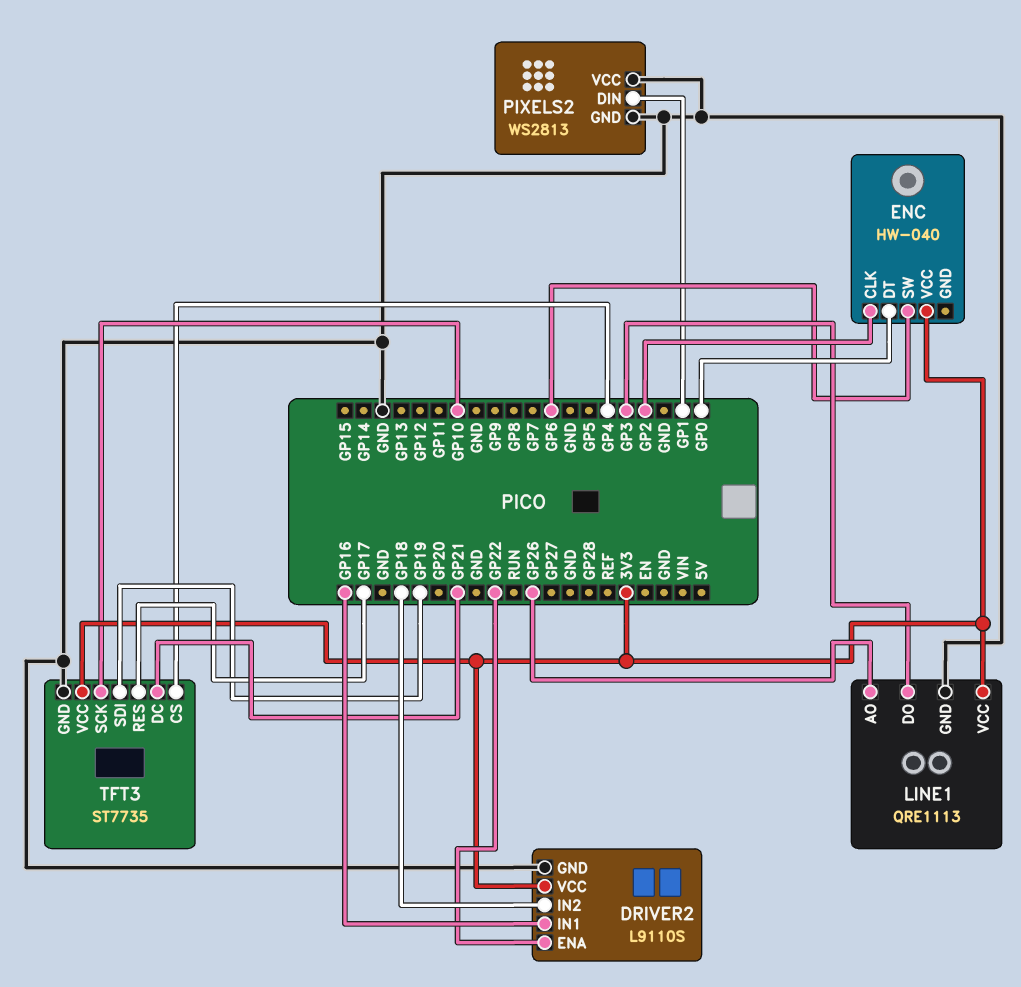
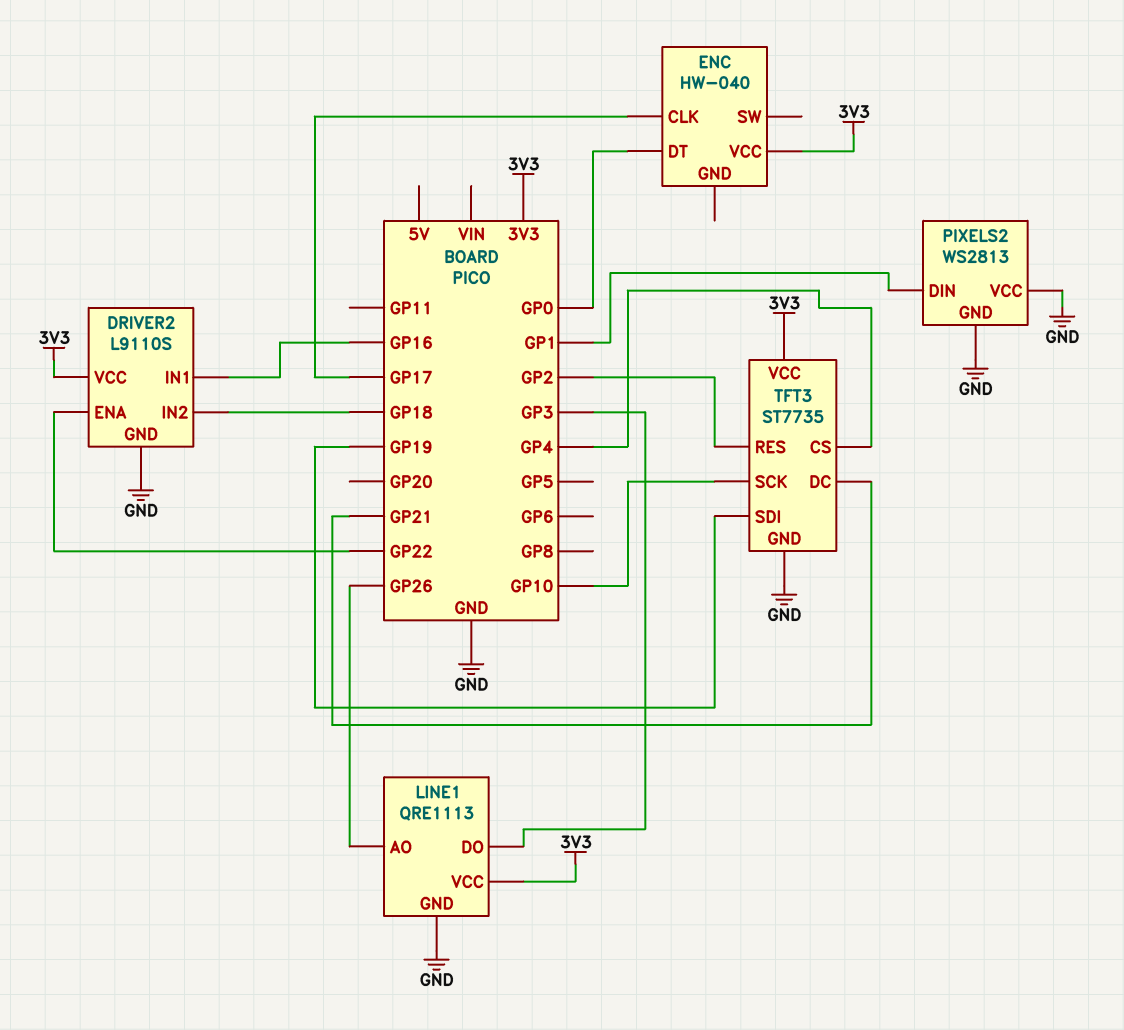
ENC pin CLK: GP2 -> GP17
ENC pin SW: GP6 -> none
TFT3 pin RES: GP17 -> GP2

